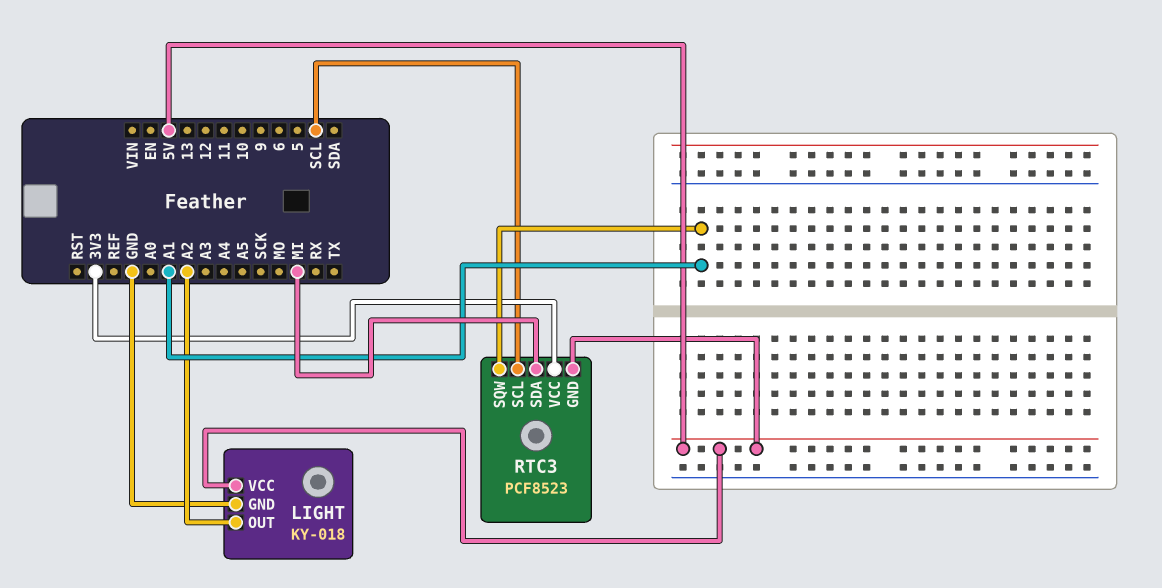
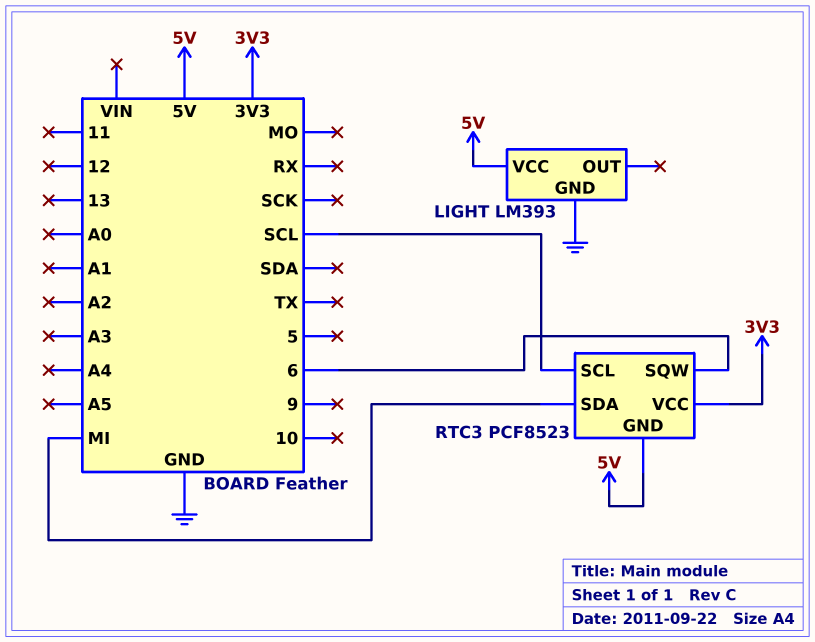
LIGHT: KY-018 -> LM393
LIGHT pin OUT: A2 -> none
RTC3 pin SQW: A1 -> 6

